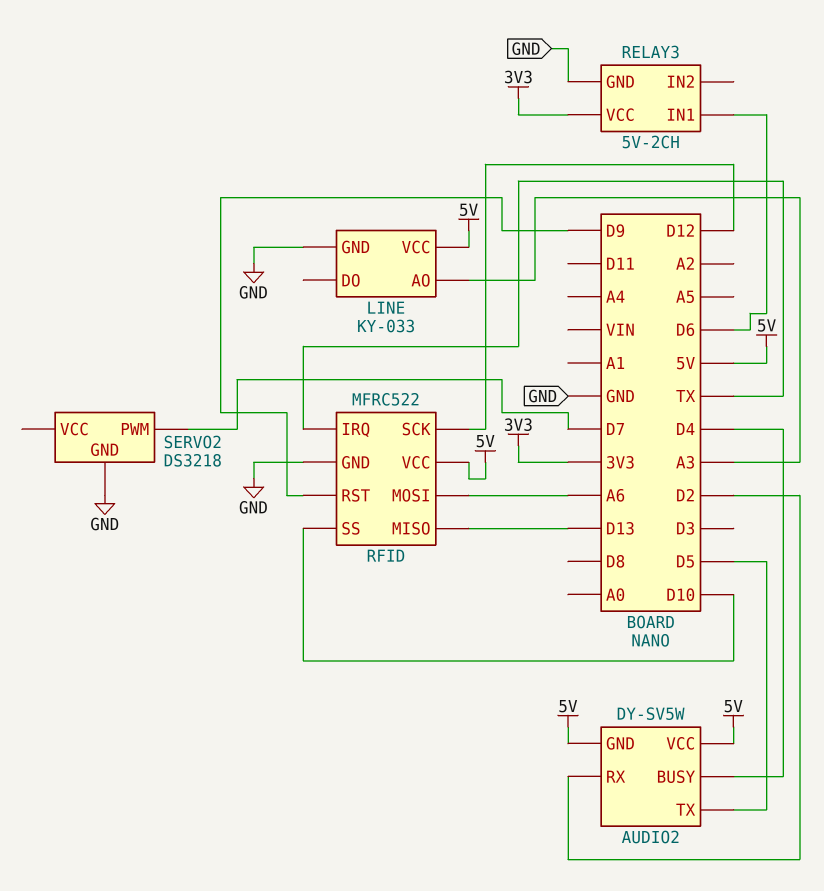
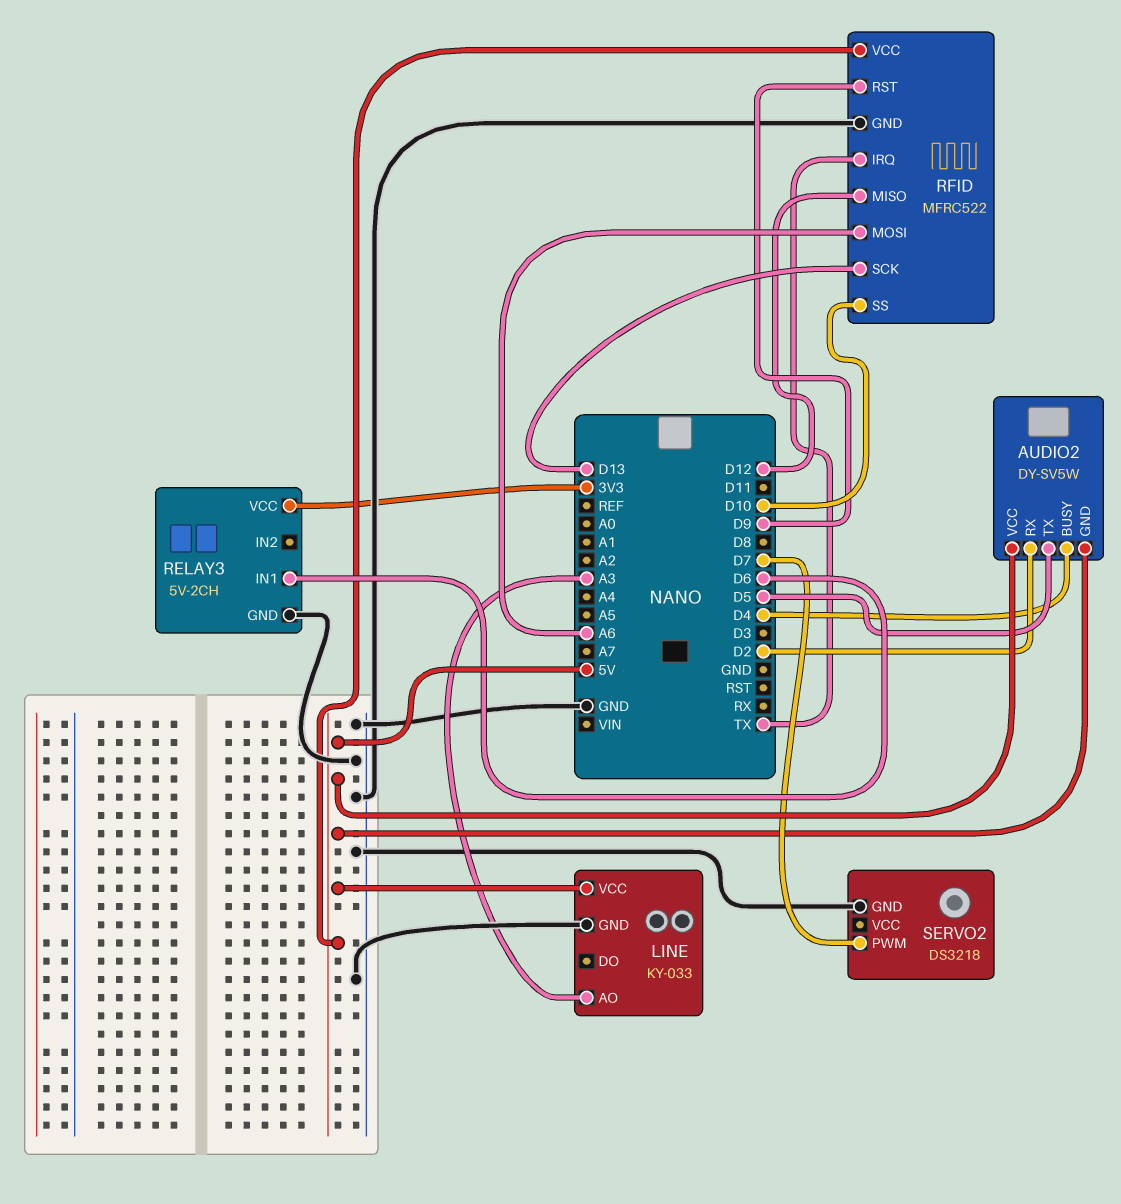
RFID pin MISO: D13 -> D12
RFID pin SCK: D12 -> D13

